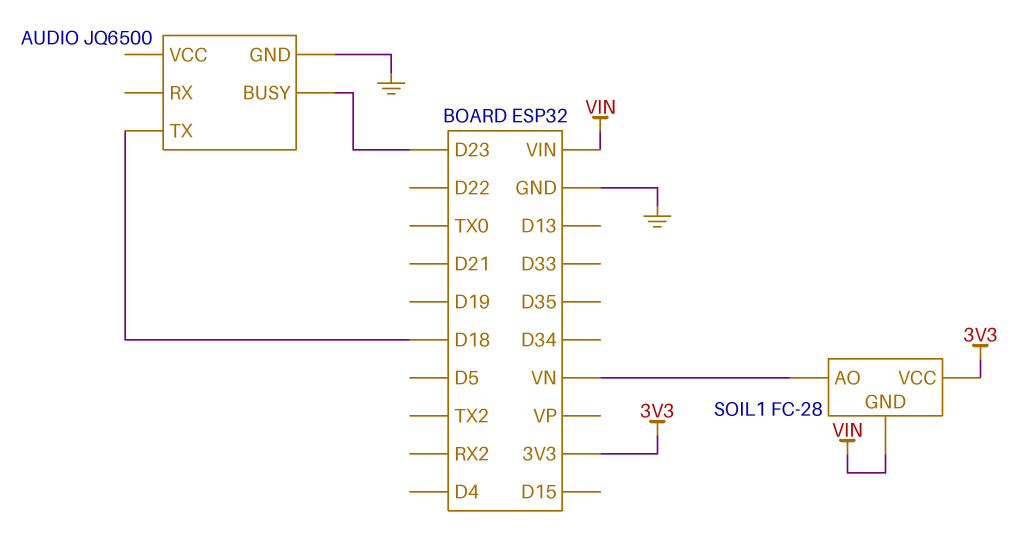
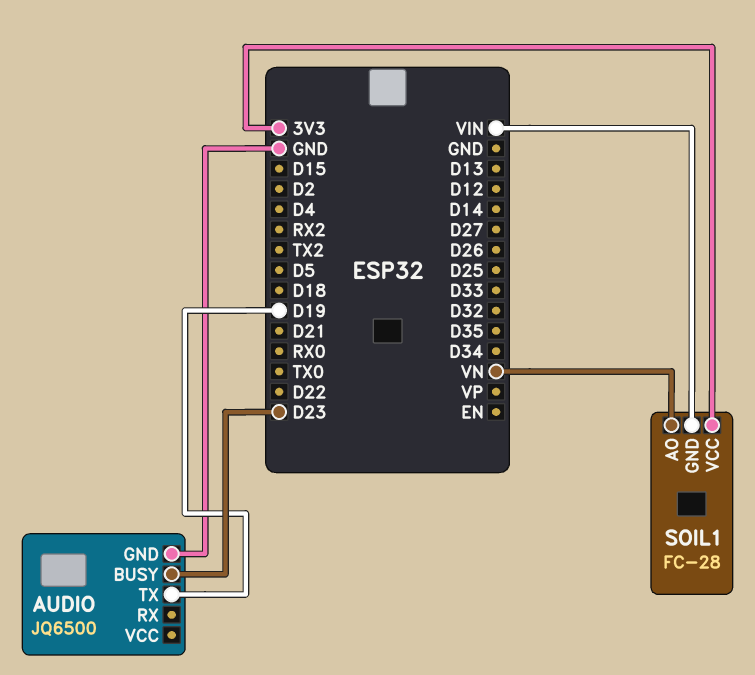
AUDIO pin TX: D18 -> D19

